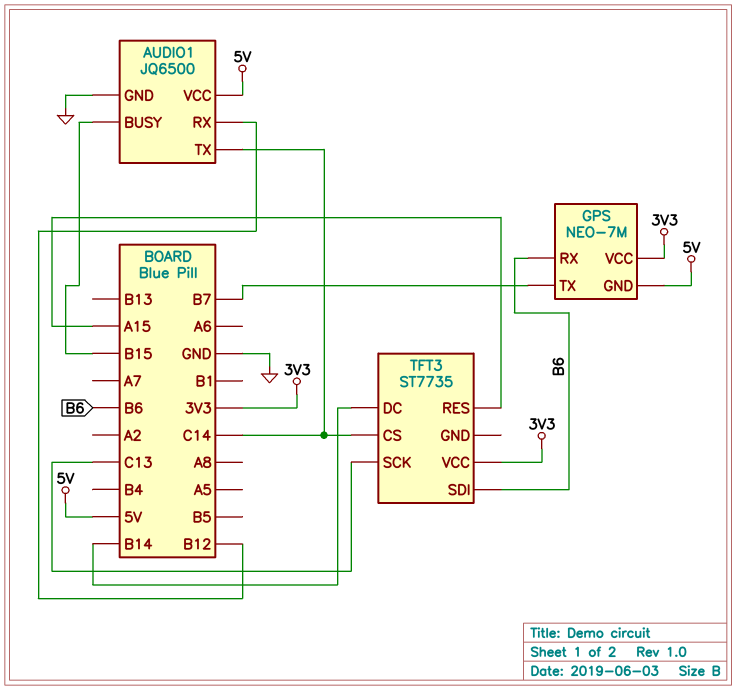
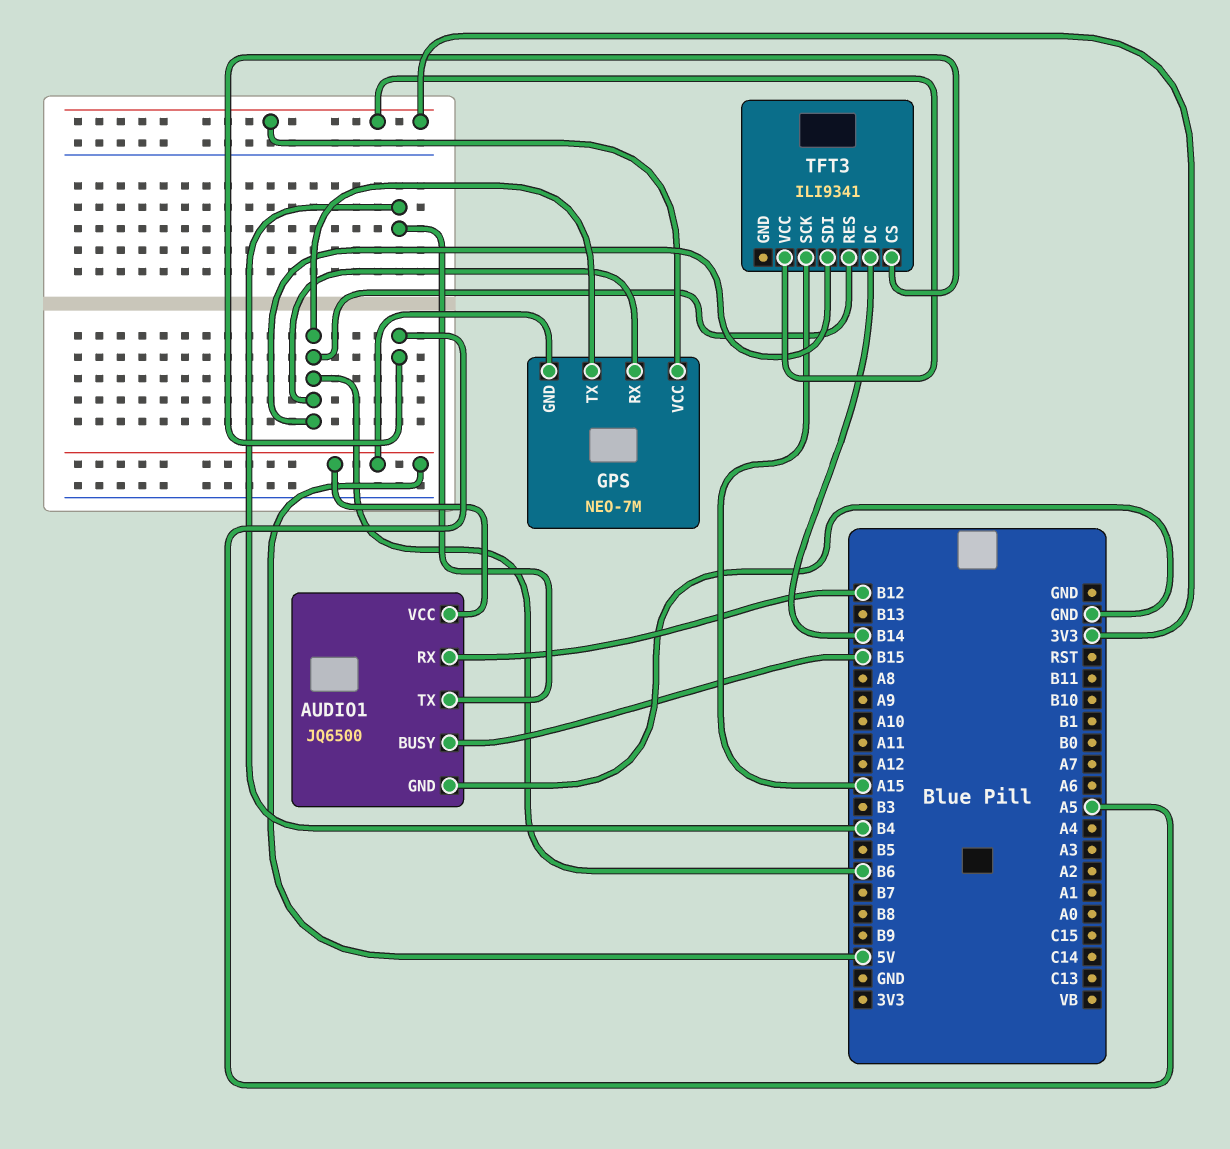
AUDIO1 pin TX: C14 -> B4
GPS pin TX: B7 -> B6
TFT3: ST7735 -> ILI9341
TFT3 pin CS: C14 -> A5
TFT3 pin RES: A15 -> B6
TFT3 pin SCK: C13 -> A15

